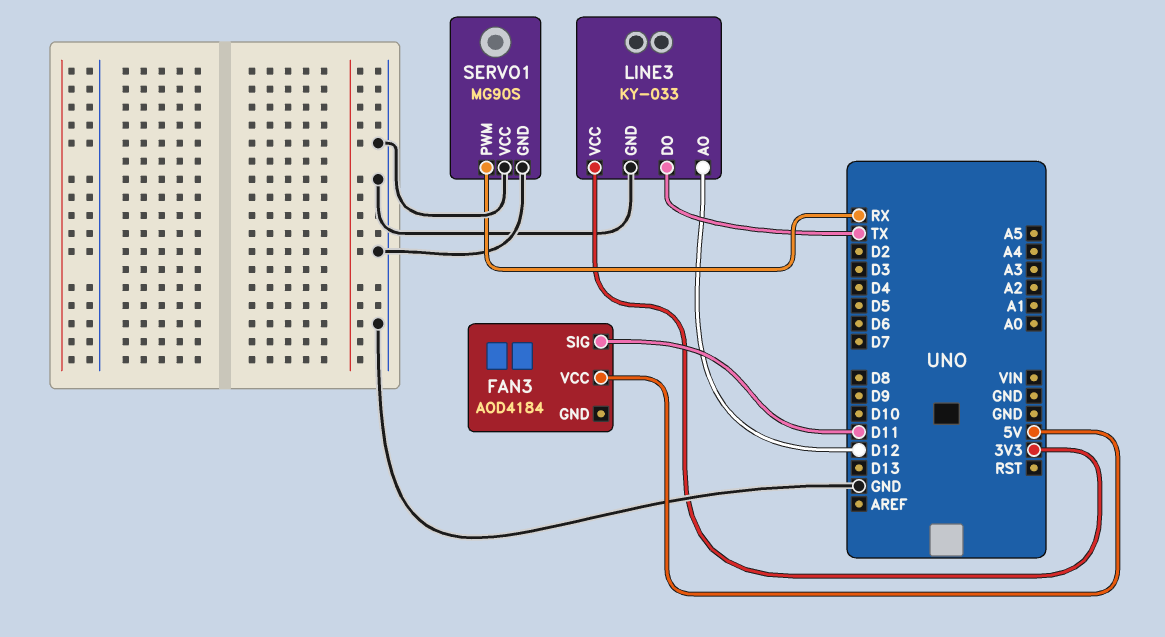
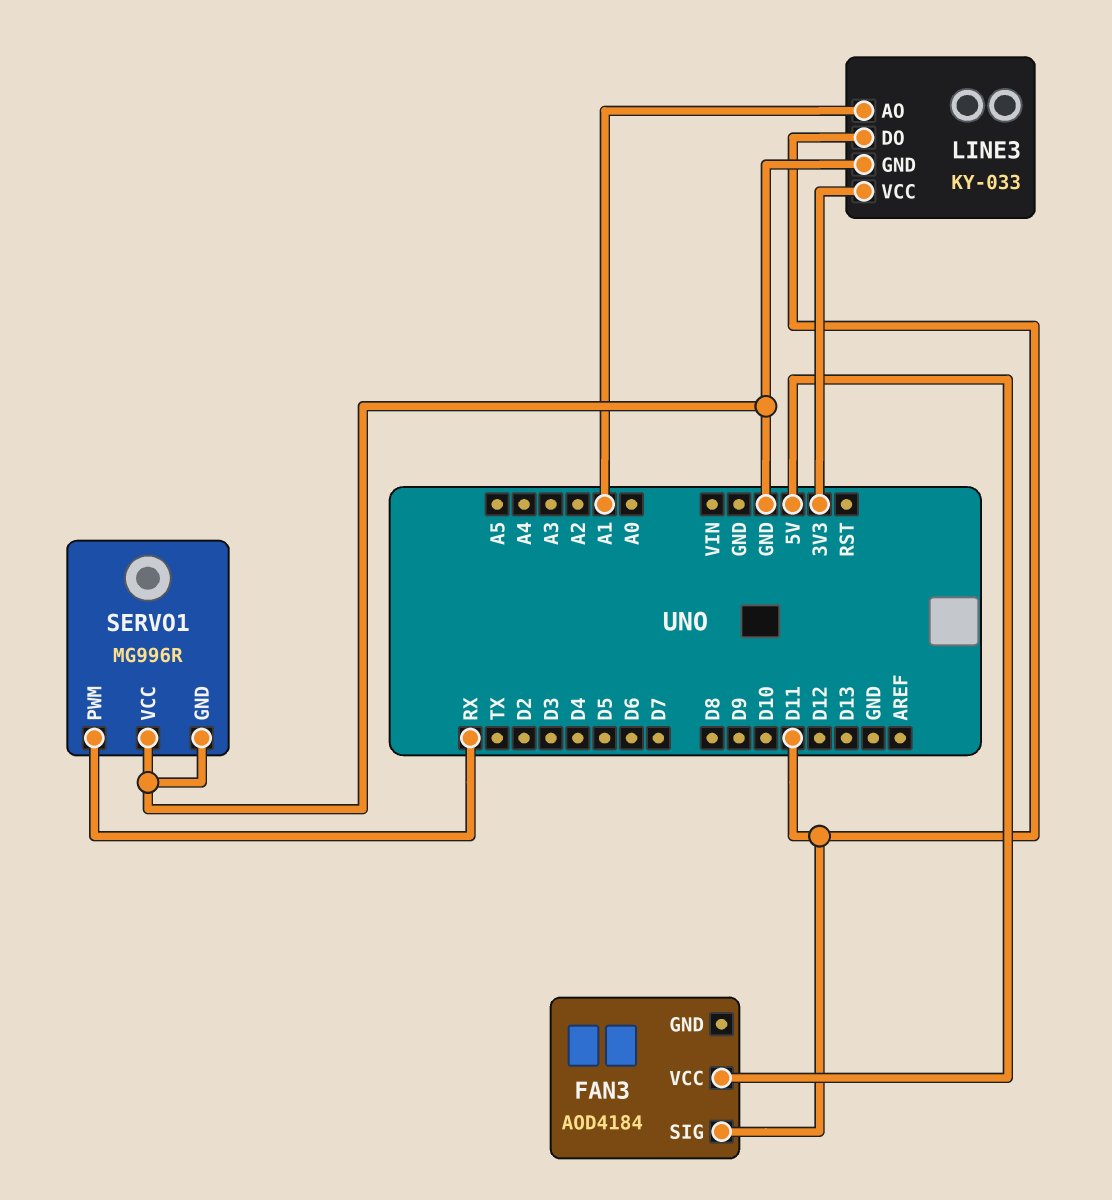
LINE3 pin AO: D12 -> A1
LINE3 pin DO: TX -> D11
SERVO1: MG90S -> MG996R

